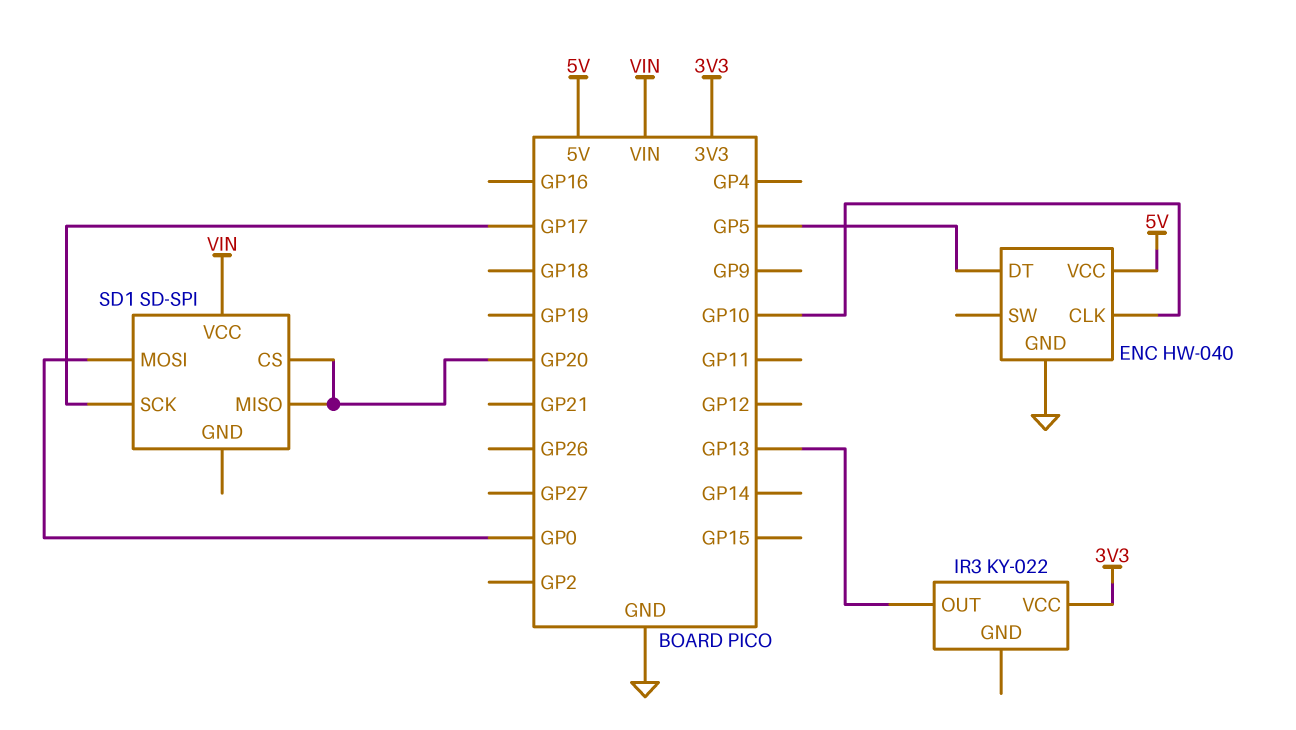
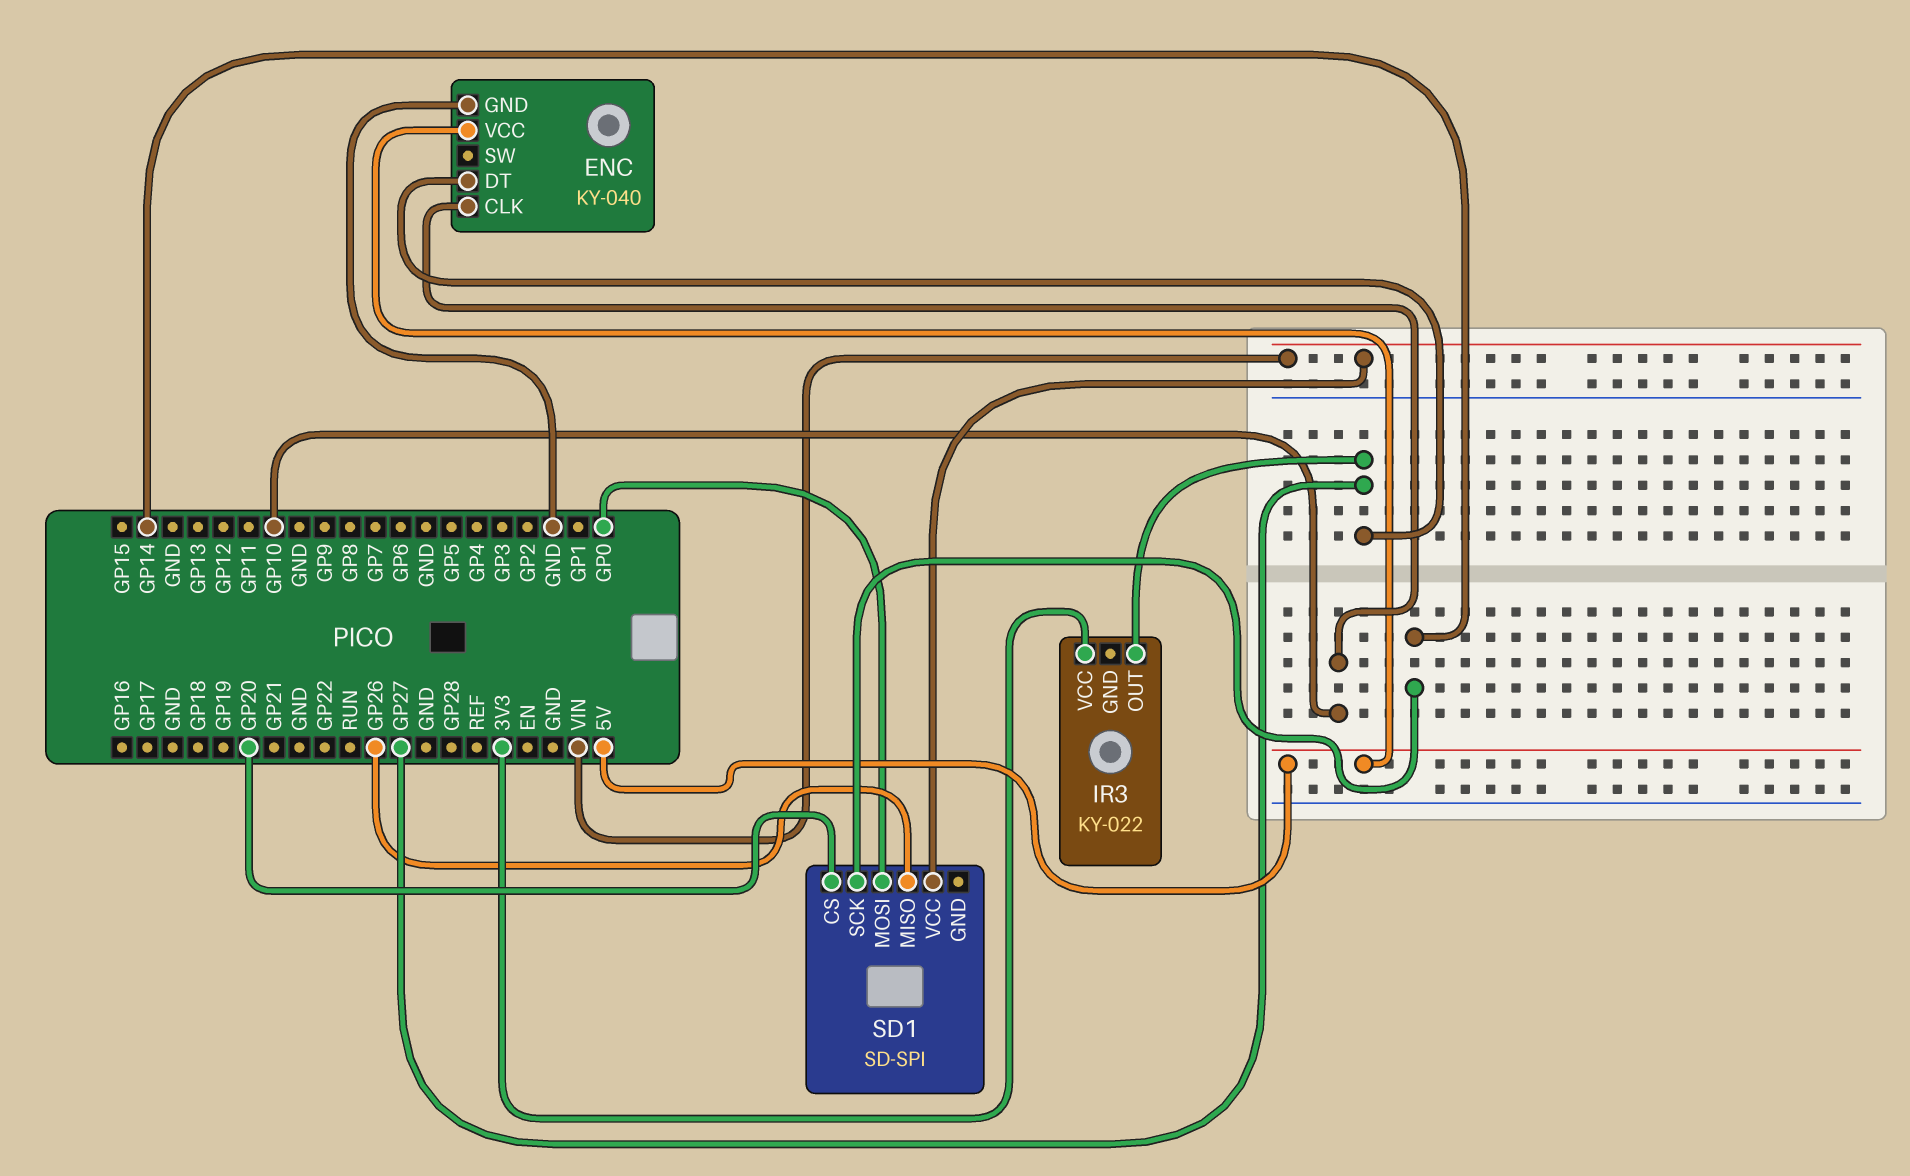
ENC: HW-040 -> KY-040
ENC pin DT: GP5 -> GP27
IR3 pin OUT: GP13 -> GP27
SD1 pin MISO: GP20 -> GP26
SD1 pin SCK: GP17 -> GP14

